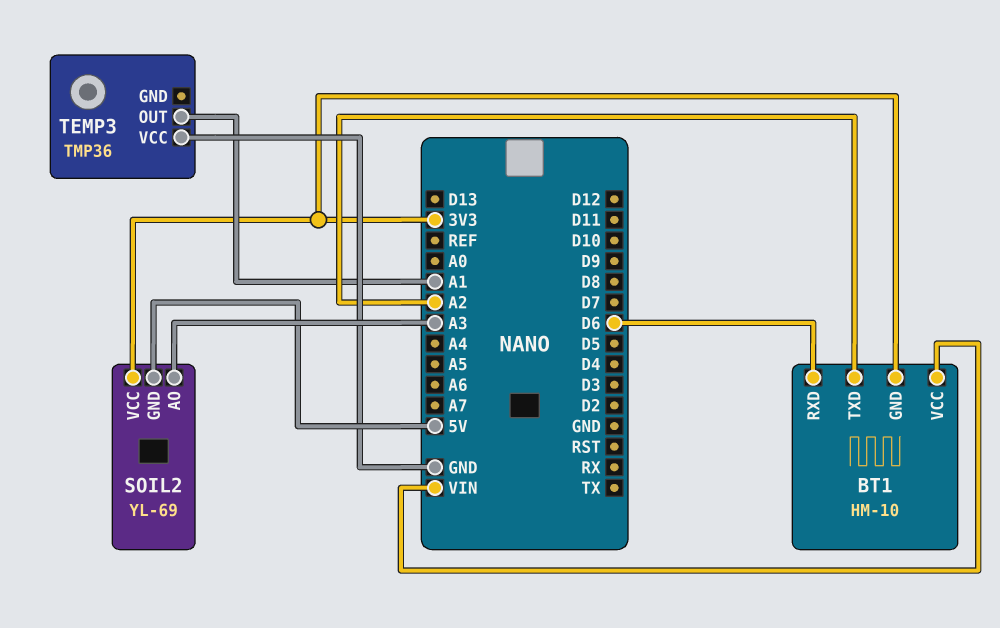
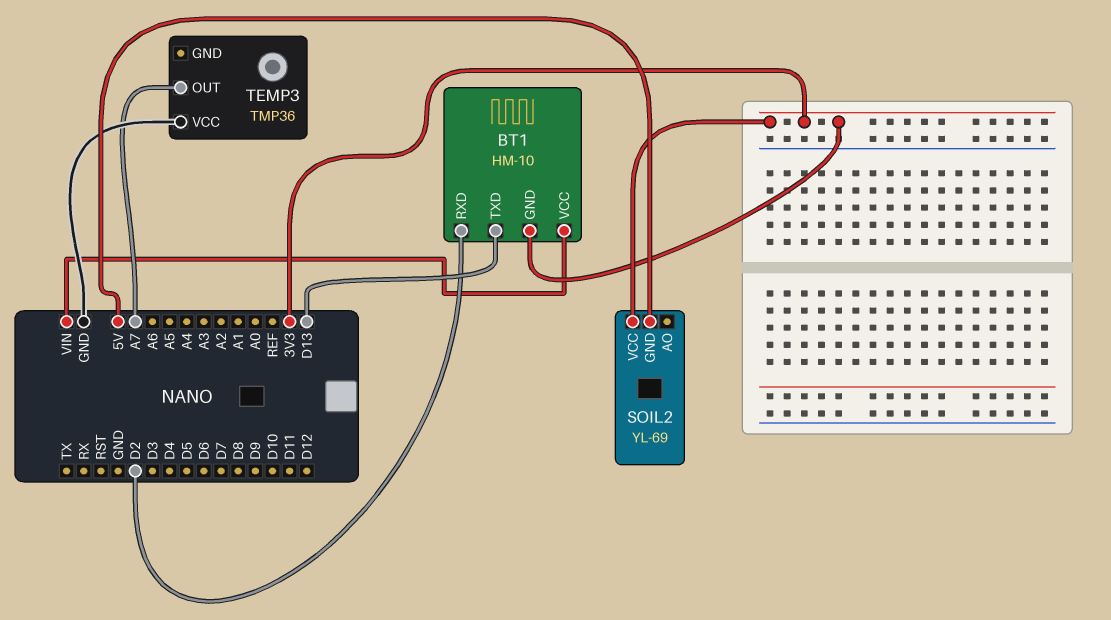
BT1 pin RXD: D6 -> D2
BT1 pin TXD: A2 -> D13
SOIL2 pin AO: A3 -> none
TEMP3 pin OUT: A1 -> A7

